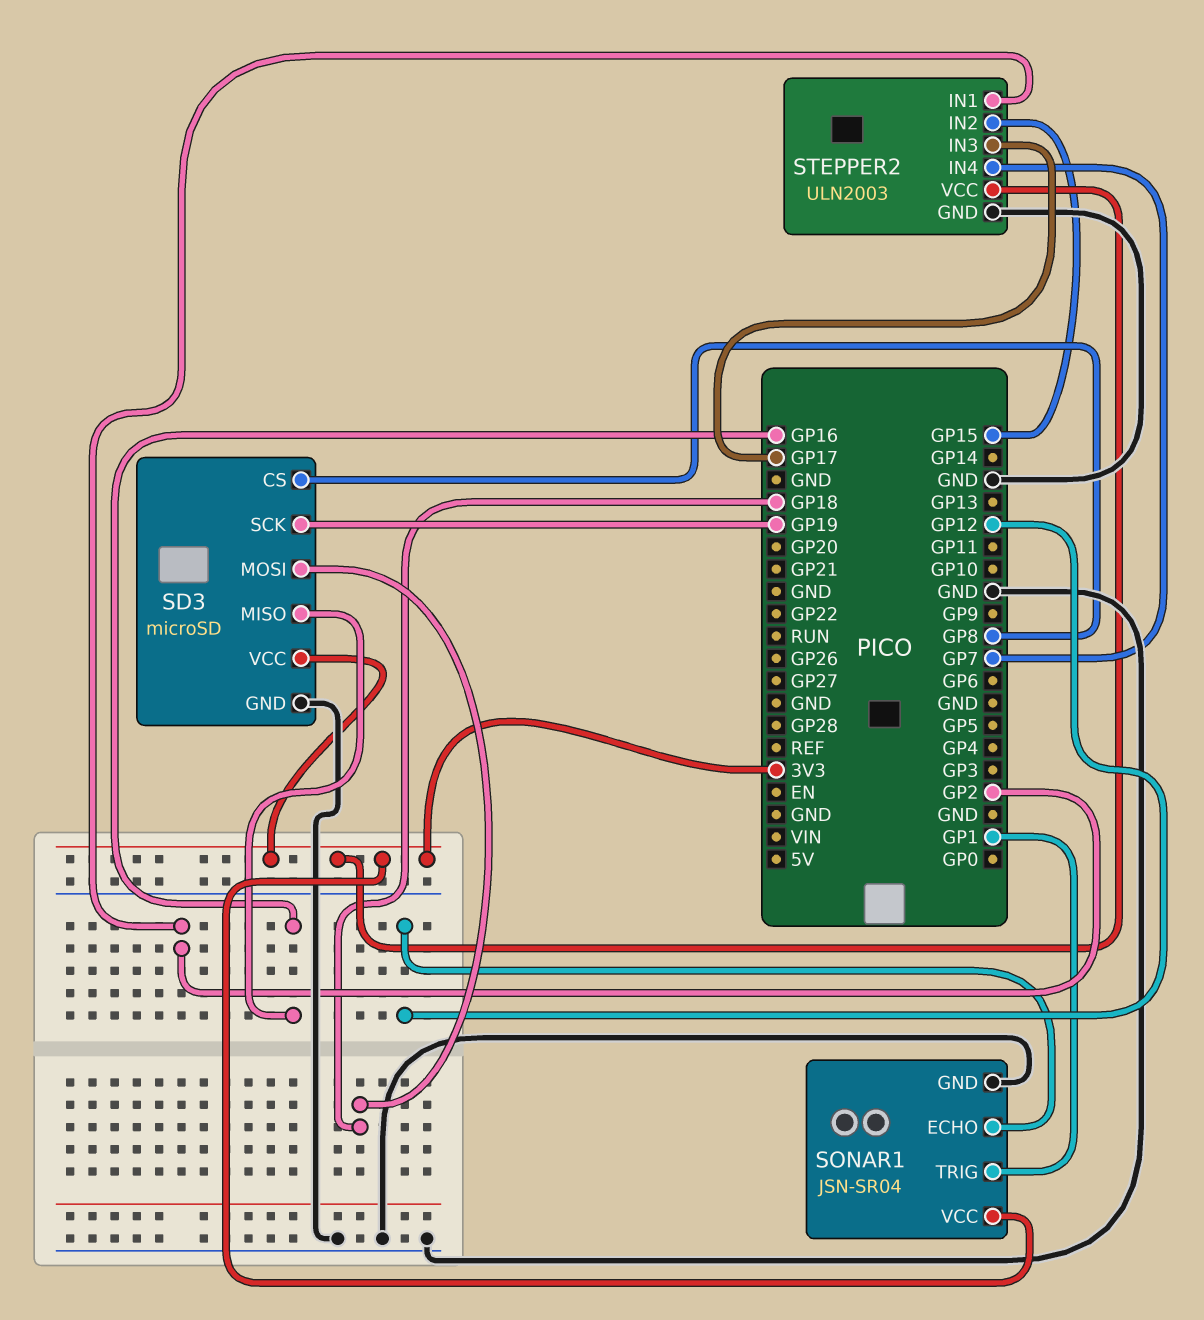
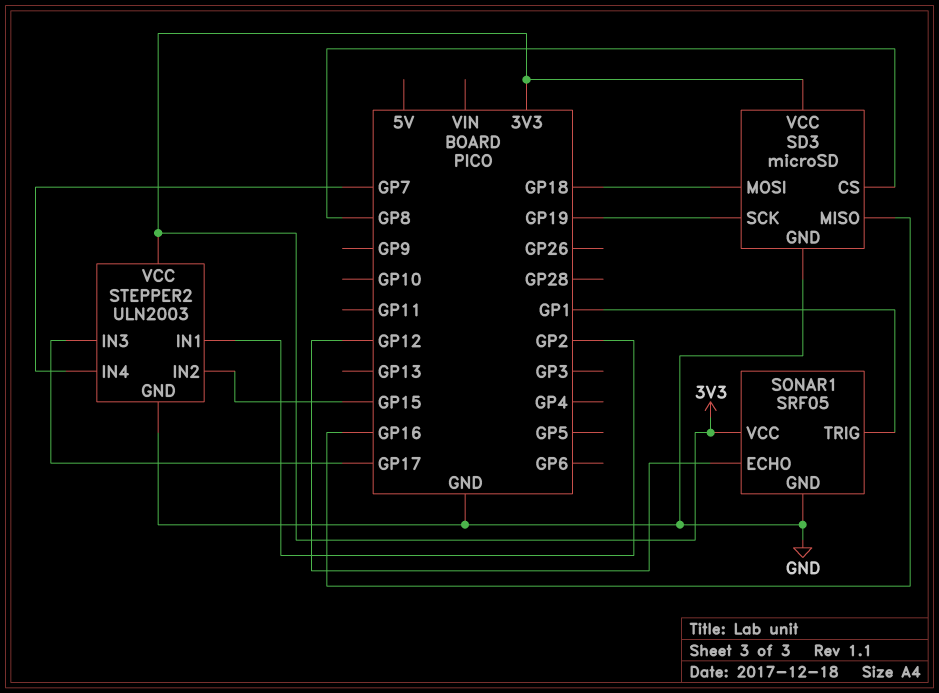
SONAR1: JSN-SR04 -> SRF05

